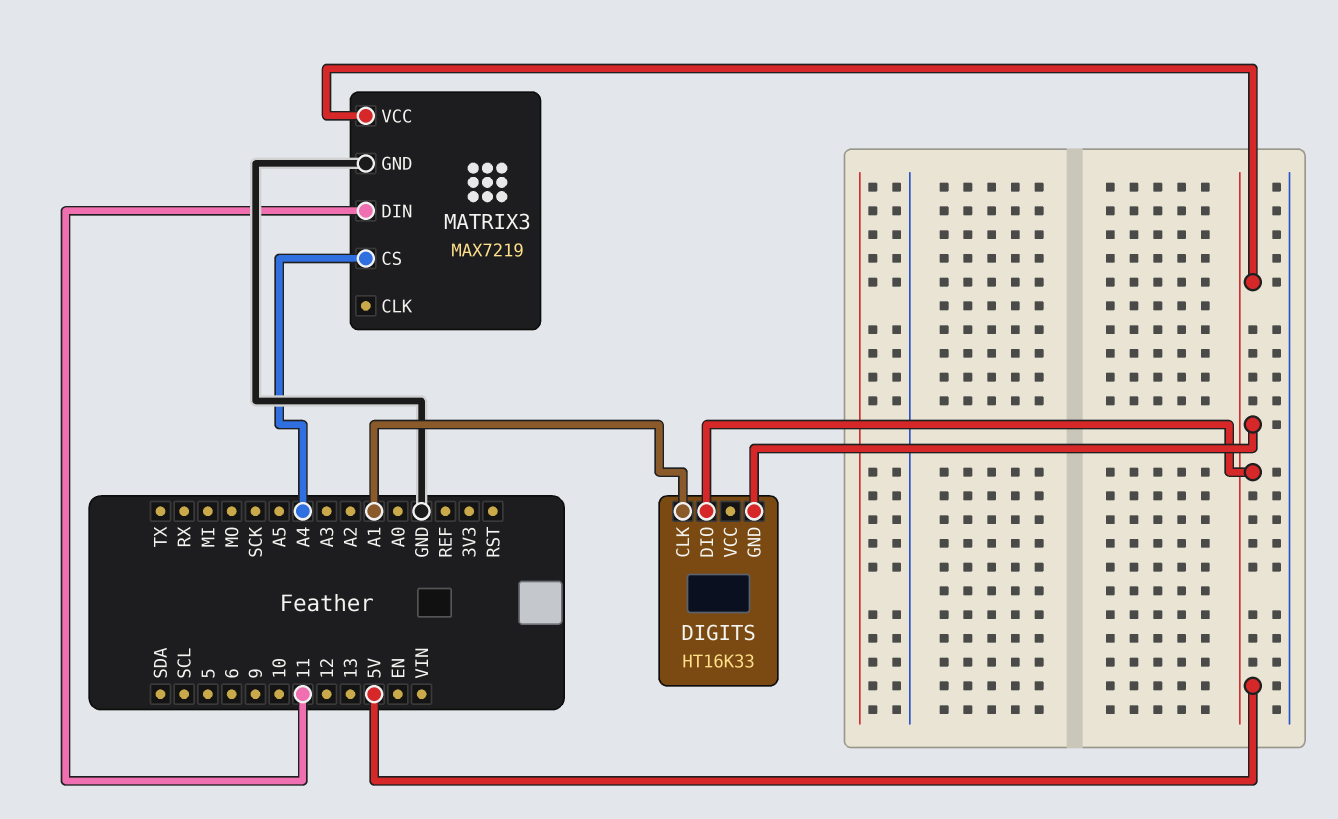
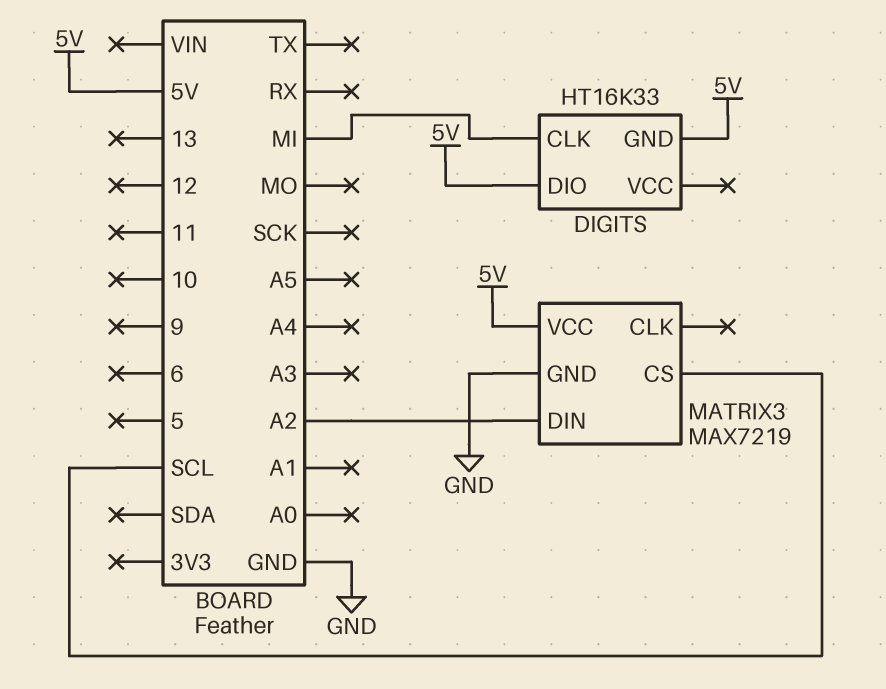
DIGITS pin CLK: A1 -> MI
MATRIX3 pin CS: A4 -> SCL
MATRIX3 pin DIN: 11 -> A2

